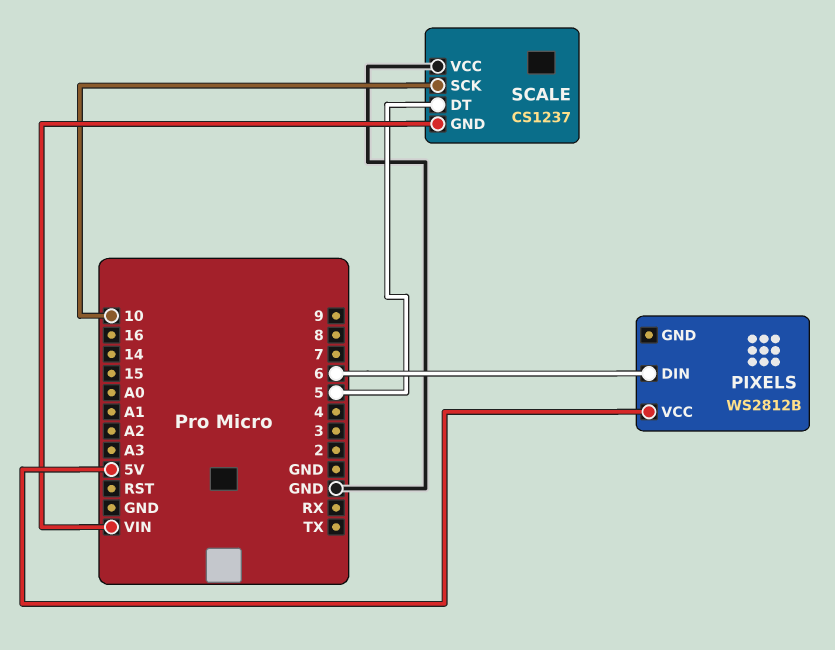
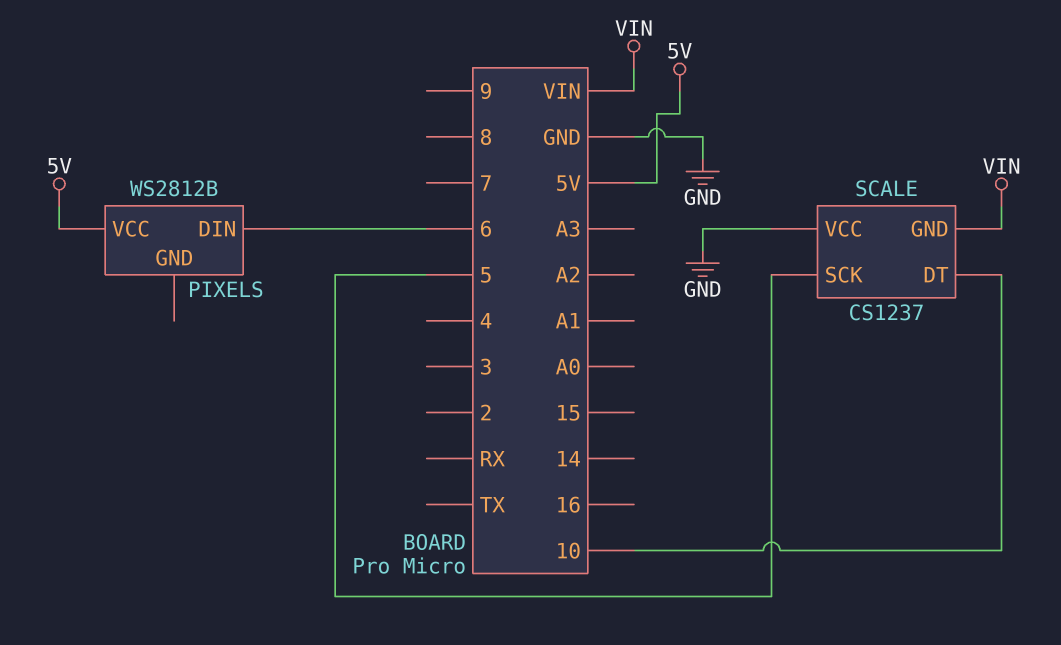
SCALE pin DT: 5 -> 10
SCALE pin SCK: 10 -> 5

